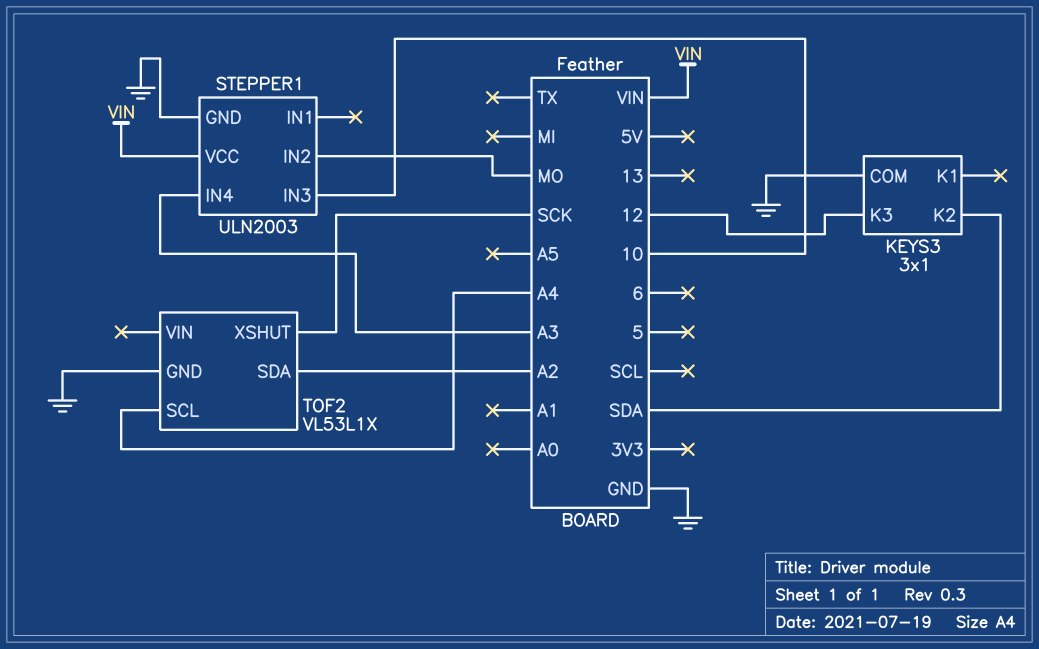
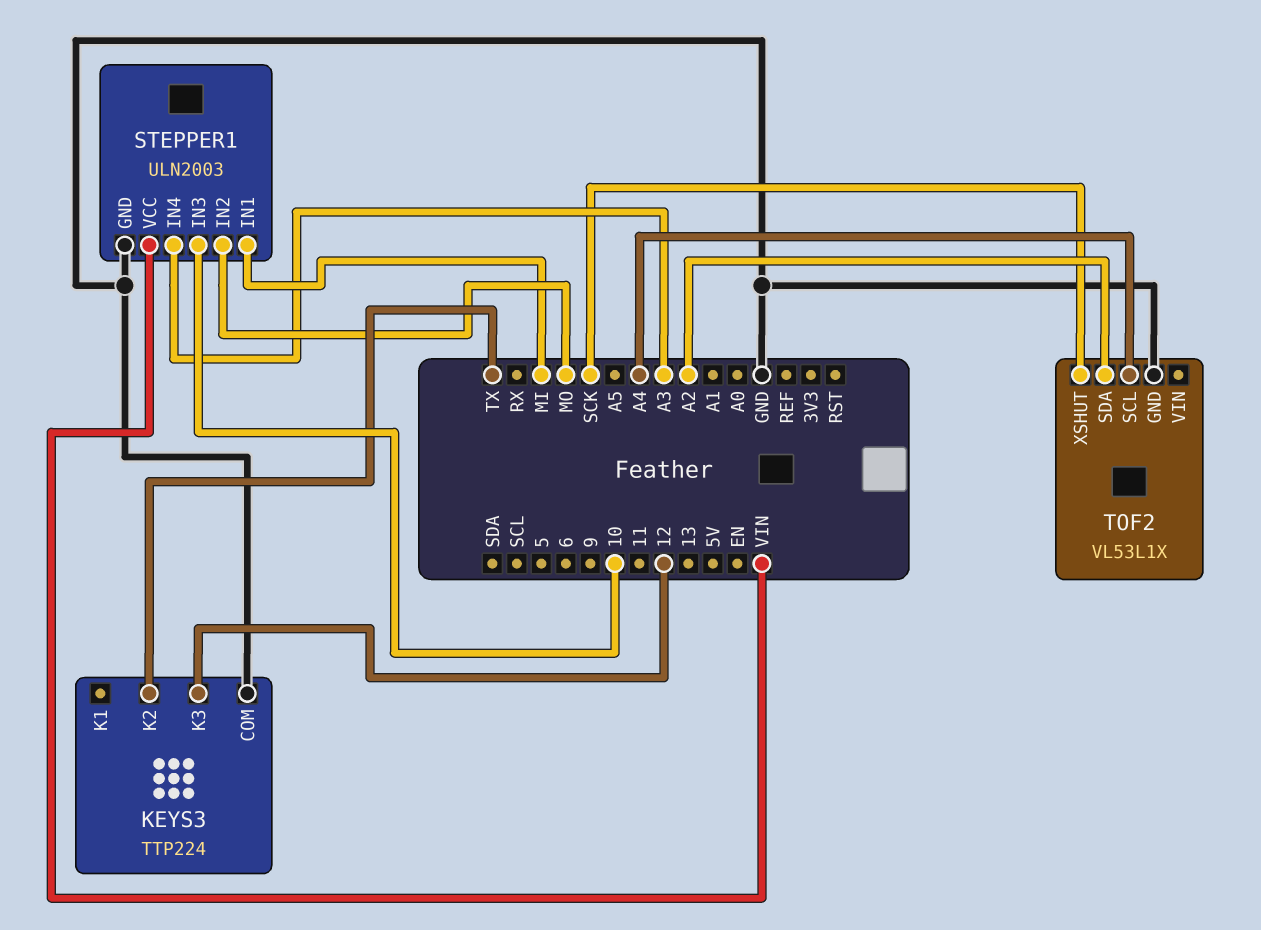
KEYS3: 3x1 -> TTP224
KEYS3 pin K2: SDA -> TX
STEPPER1 pin IN1: none -> MI

